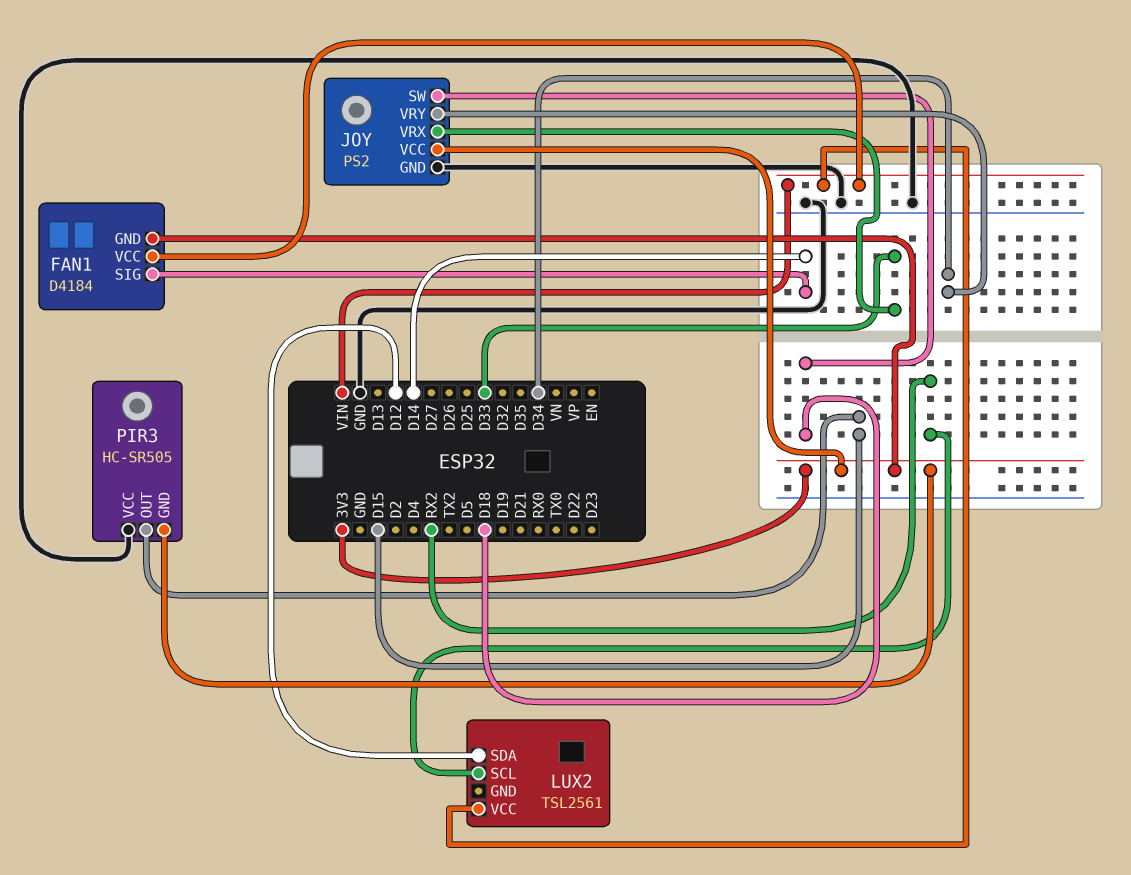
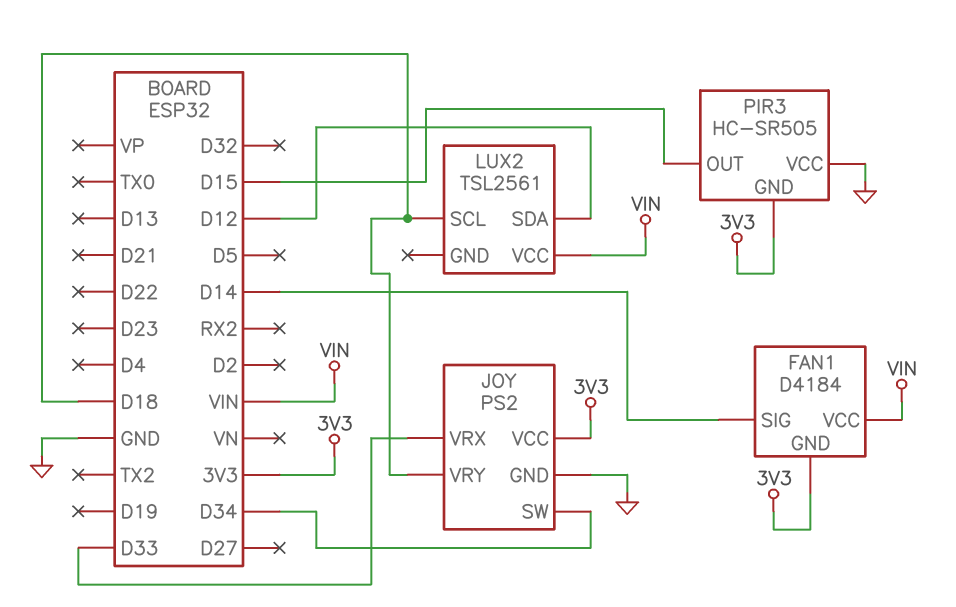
JOY pin SW: D18 -> D34
JOY pin VRY: D34 -> D18
LUX2 pin SCL: RX2 -> D18

